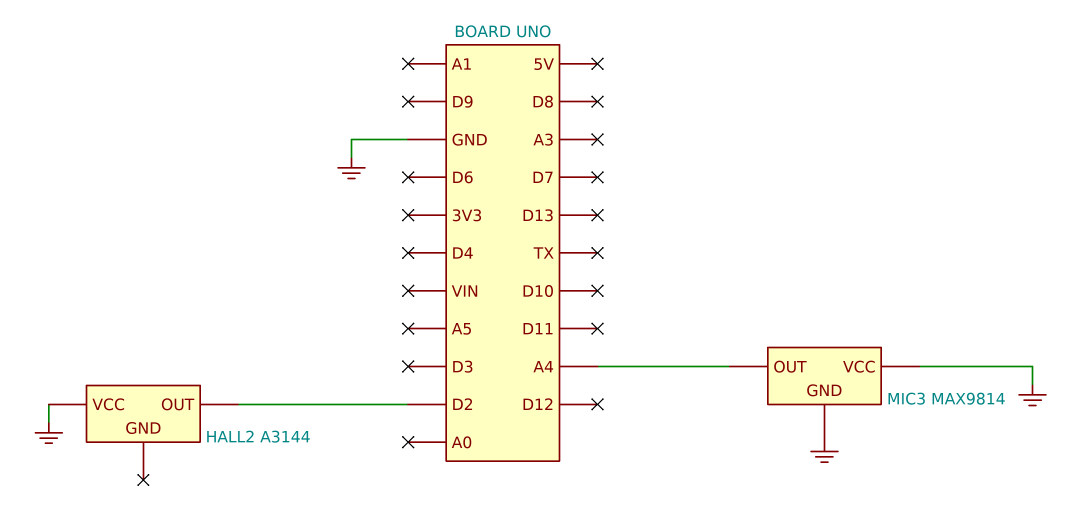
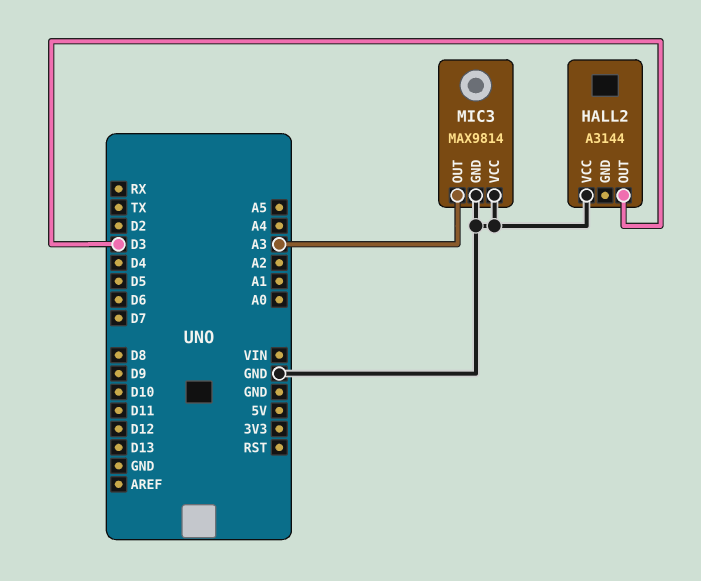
HALL2 pin OUT: D2 -> D3
MIC3 pin OUT: A4 -> A3

